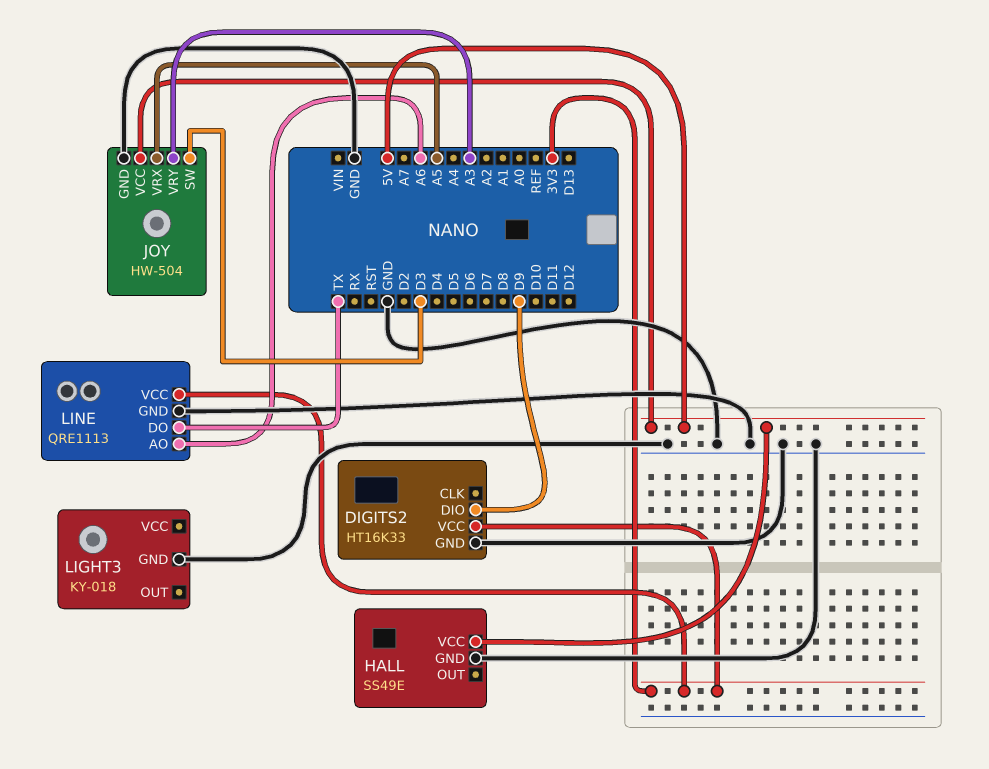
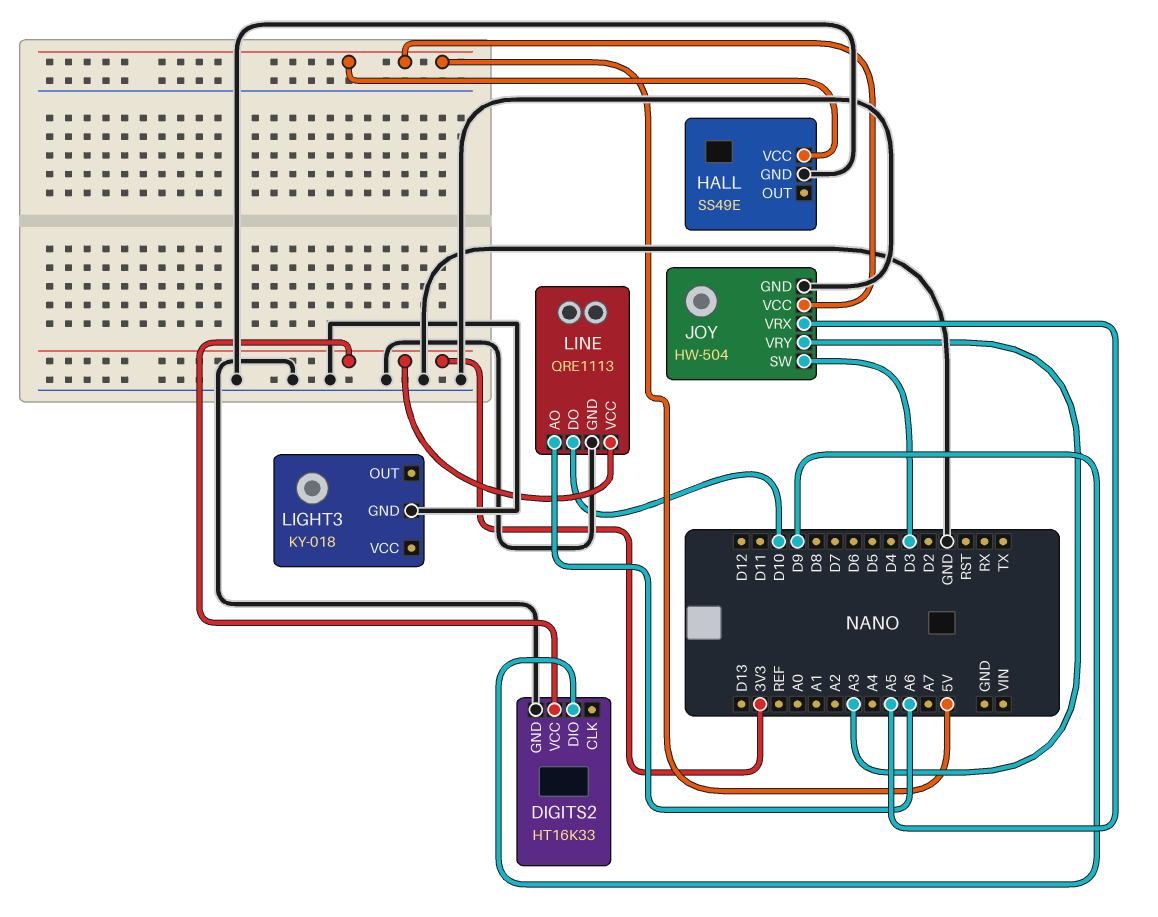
LINE pin DO: TX -> D10

